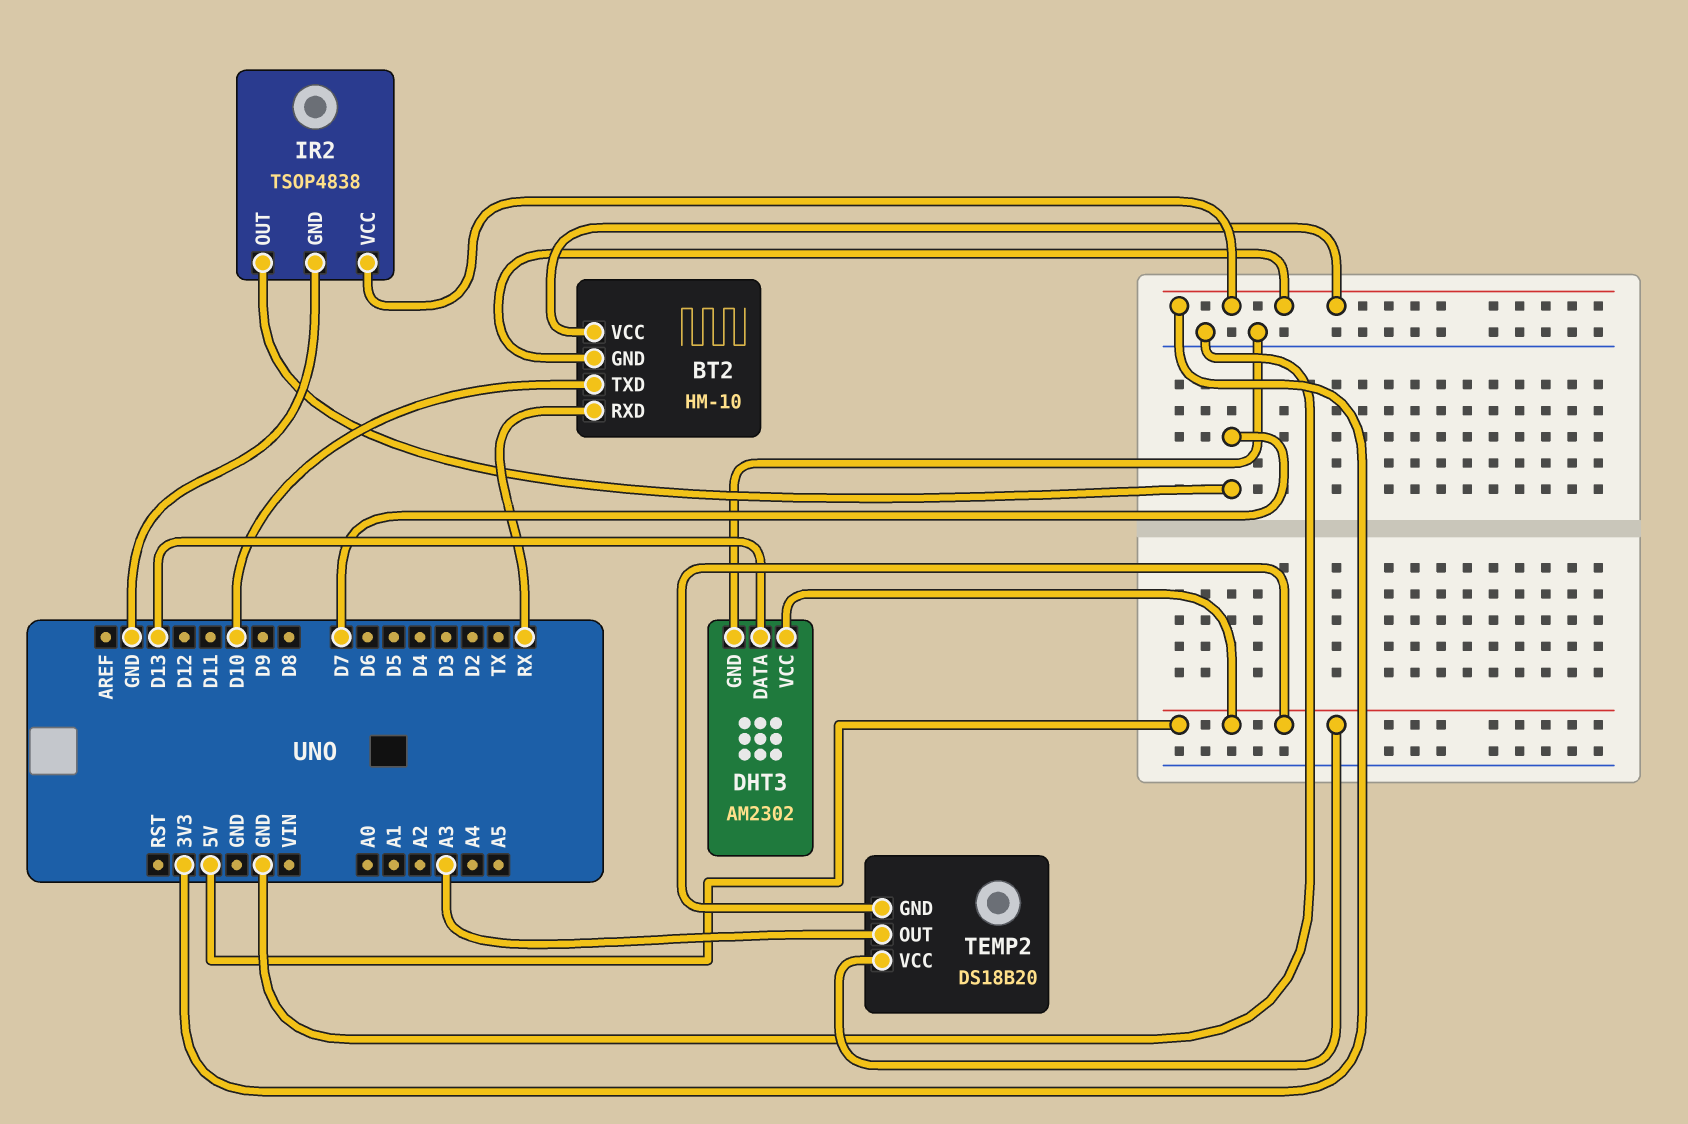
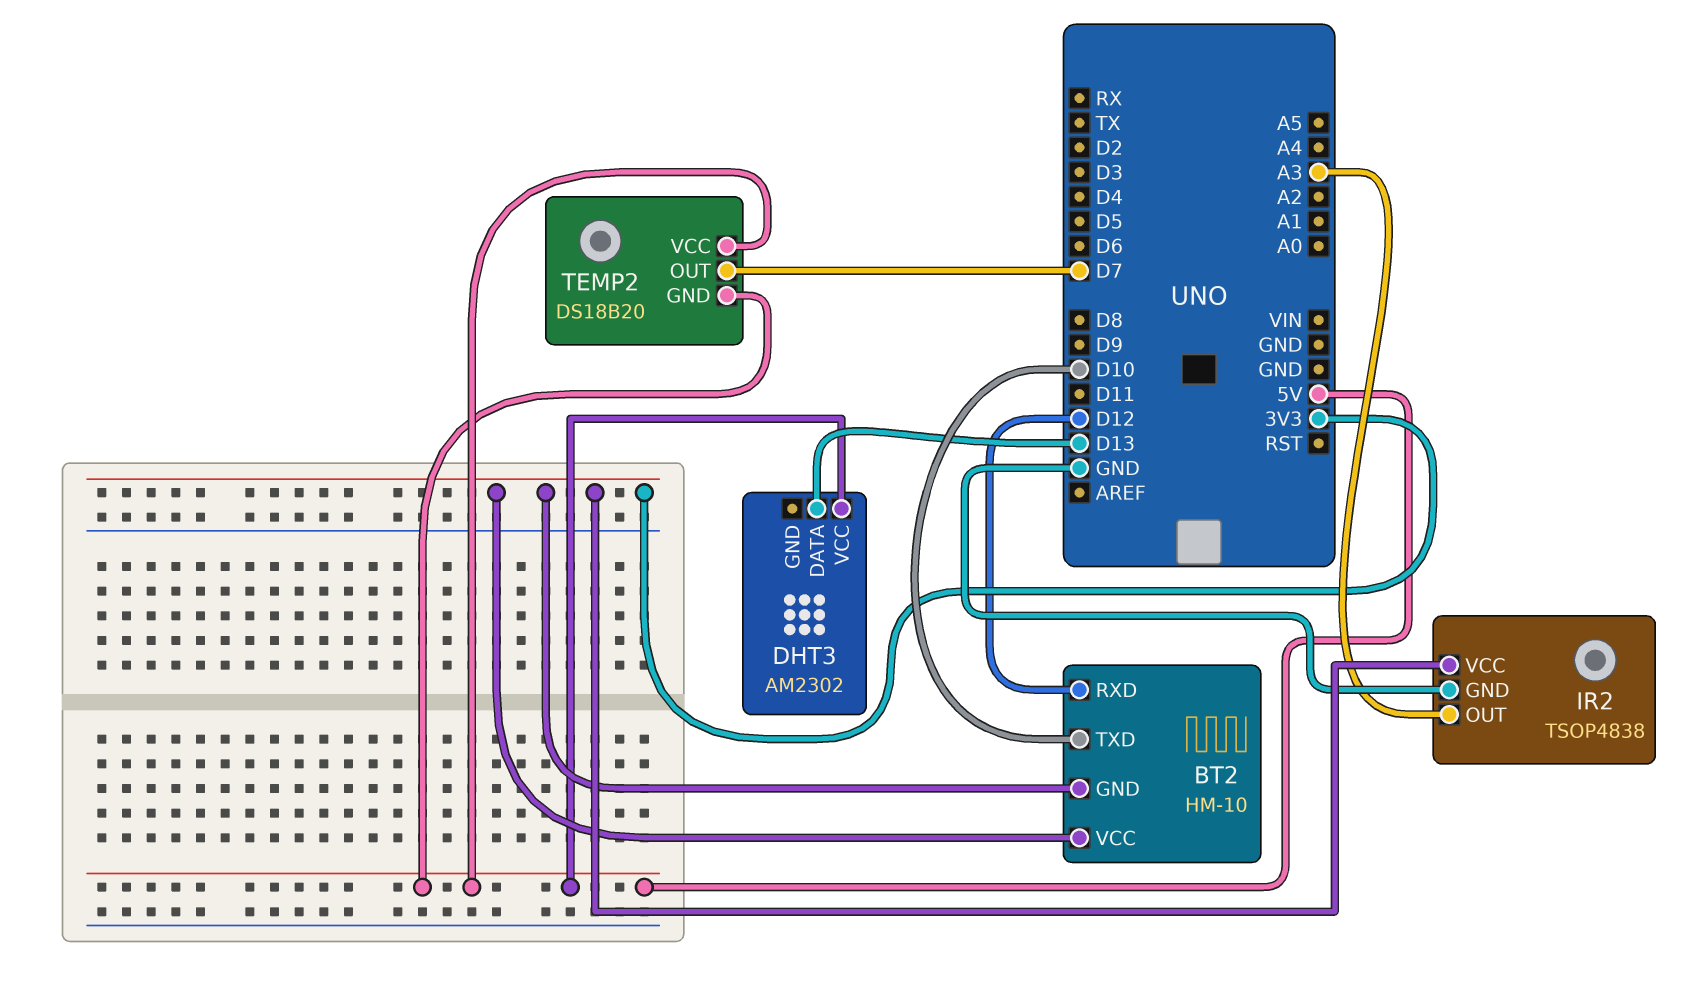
BT2 pin RXD: RX -> D12
DHT3 pin GND: GND -> none
IR2 pin OUT: D7 -> A3
TEMP2 pin OUT: A3 -> D7

